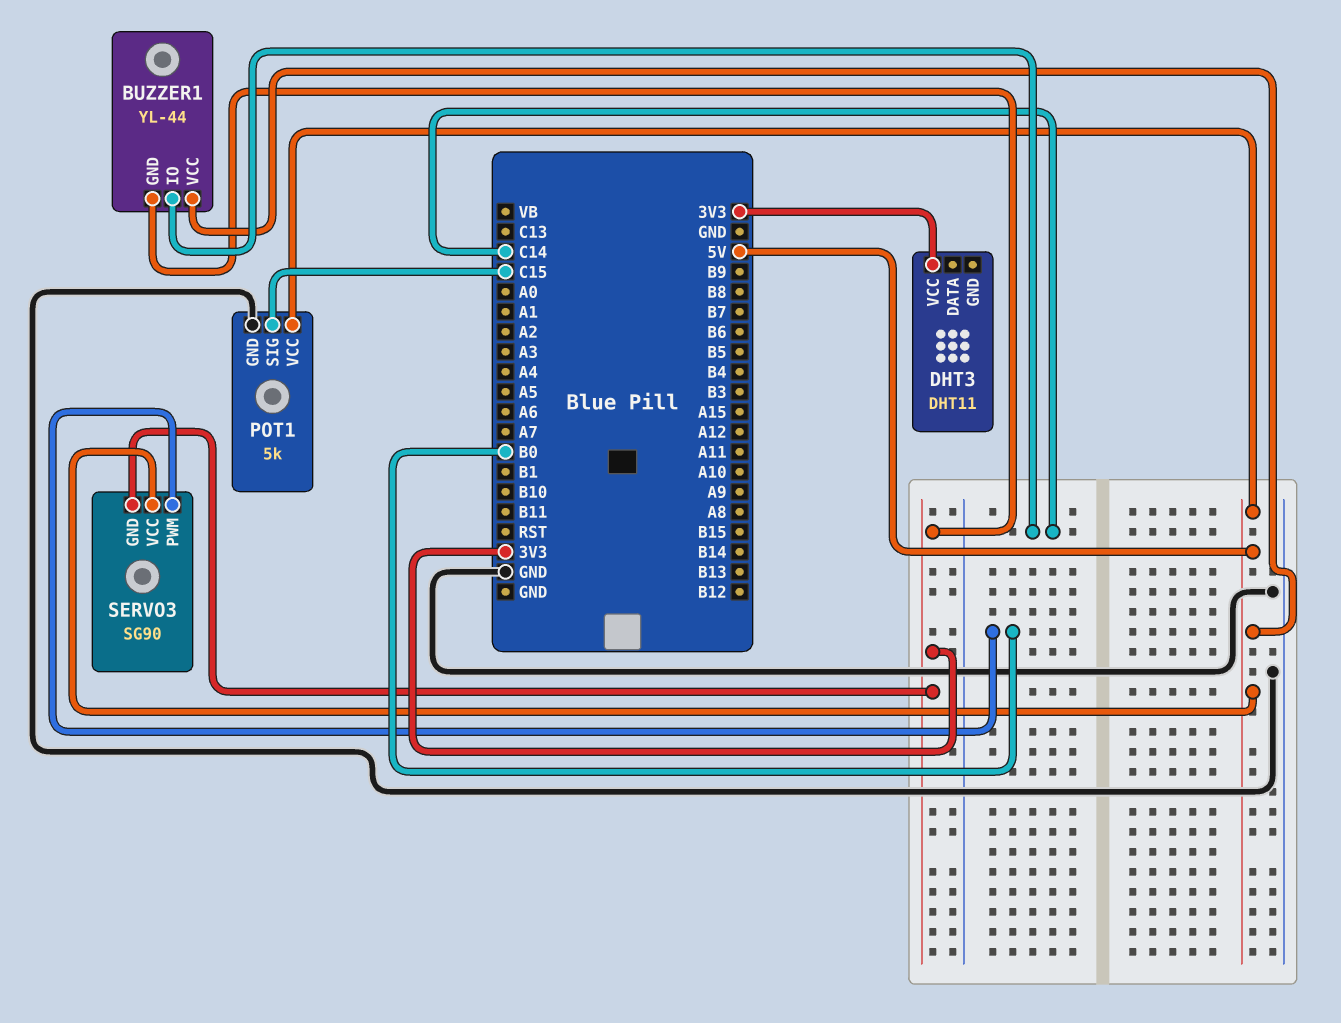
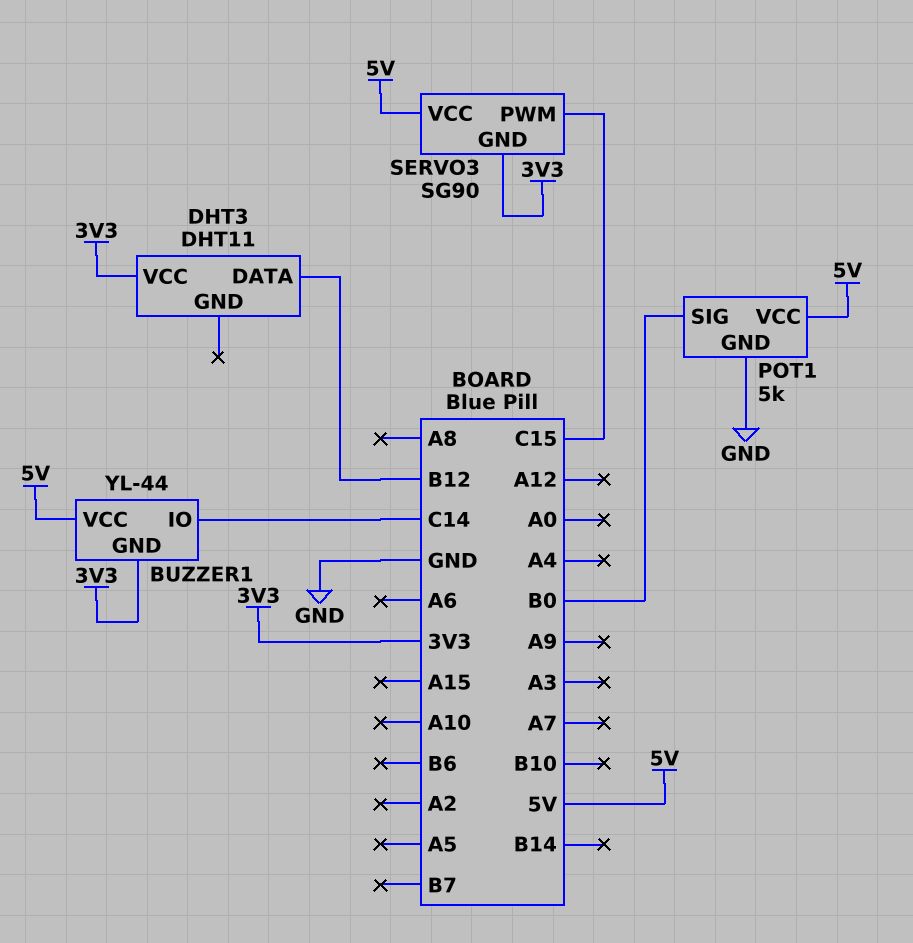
DHT3 pin DATA: none -> B12
POT1 pin SIG: C15 -> B0
SERVO3 pin PWM: B0 -> C15

